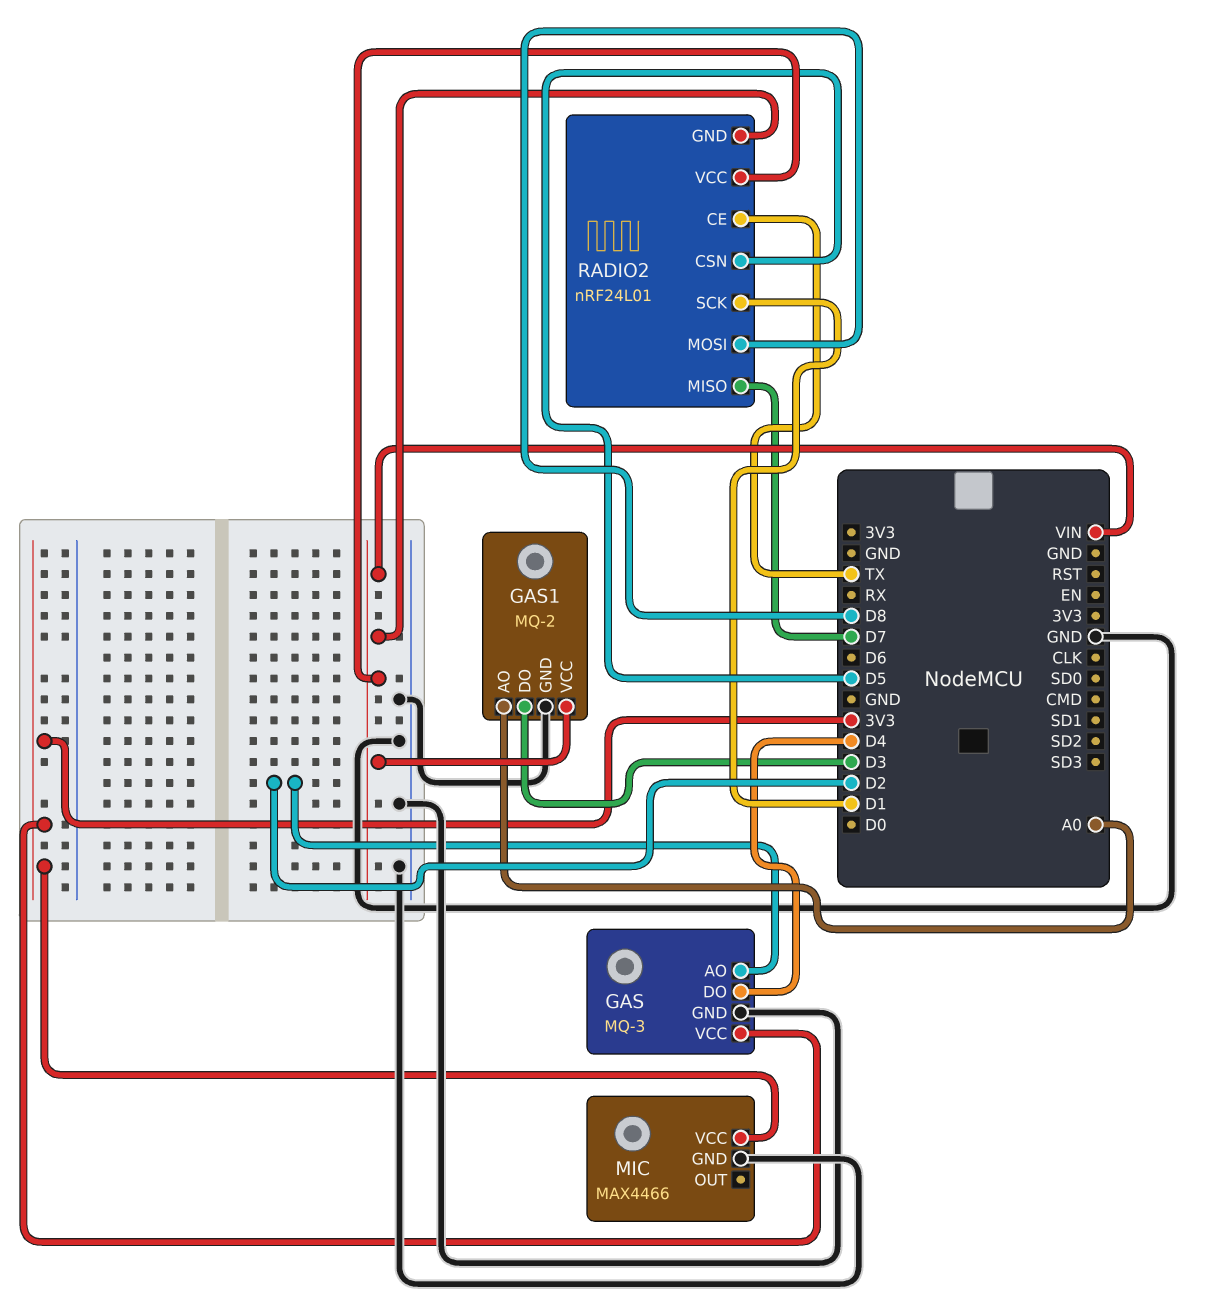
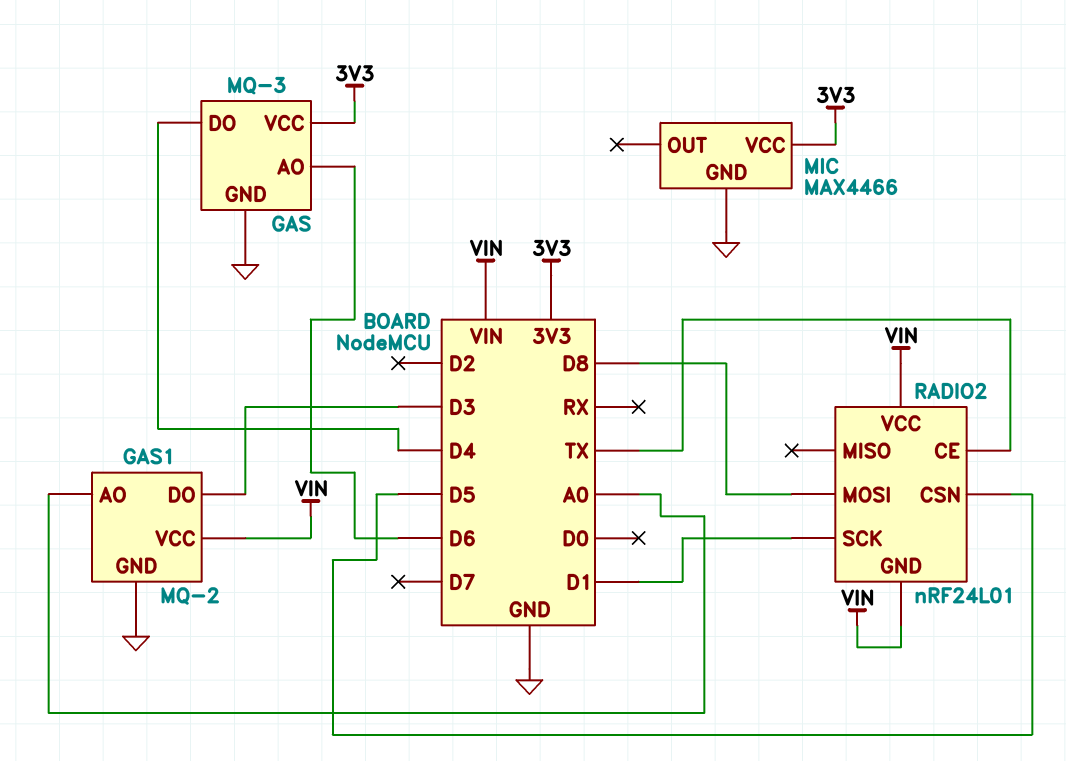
GAS pin AO: D2 -> D6
RADIO2 pin MISO: D7 -> none

